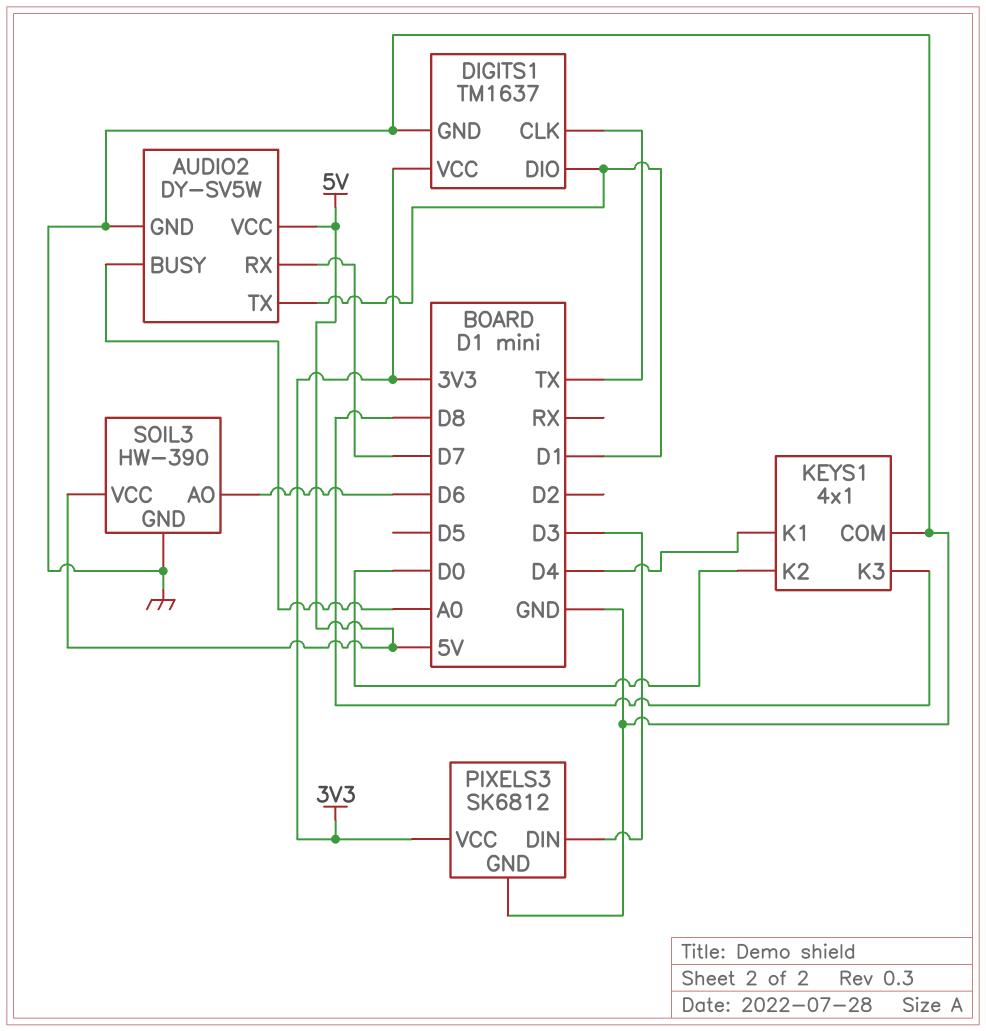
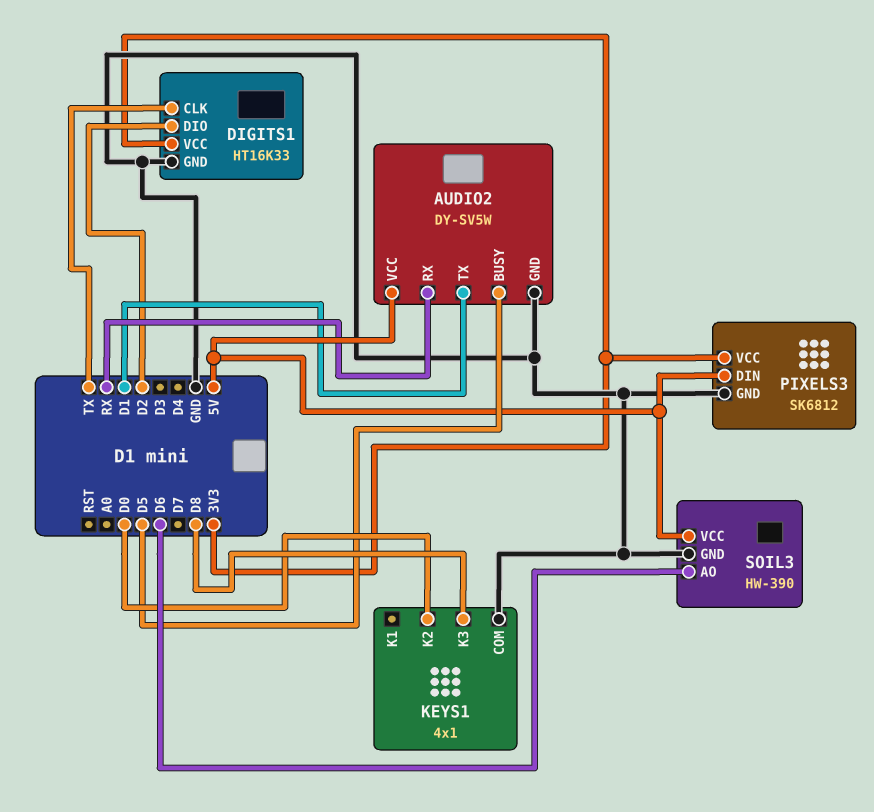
AUDIO2 pin BUSY: A0 -> D5
AUDIO2 pin RX: D7 -> RX
DIGITS1: TM1637 -> HT16K33
DIGITS1 pin DIO: D1 -> D2
KEYS1 pin K1: D4 -> none
PIXELS3 pin DIN: D3 -> 5V

